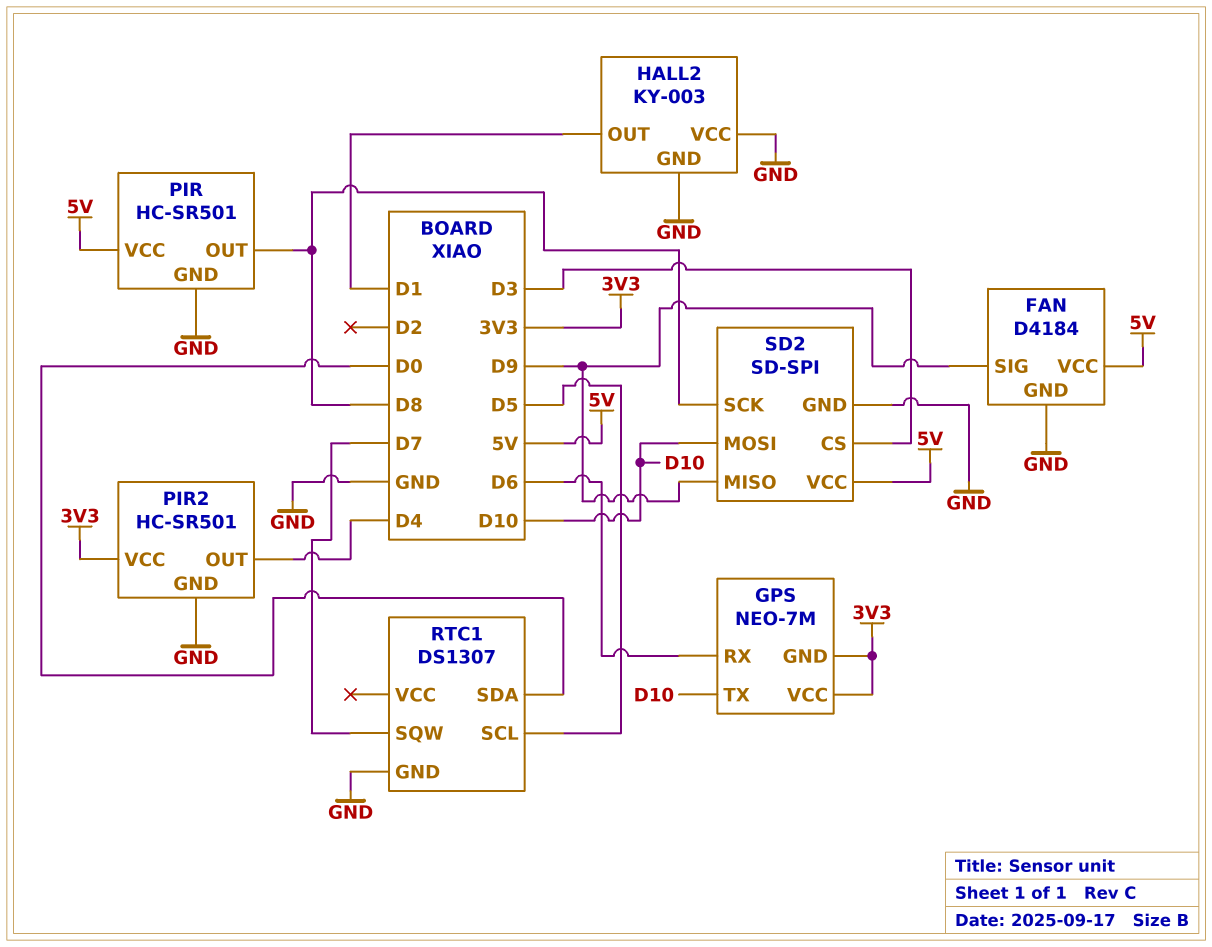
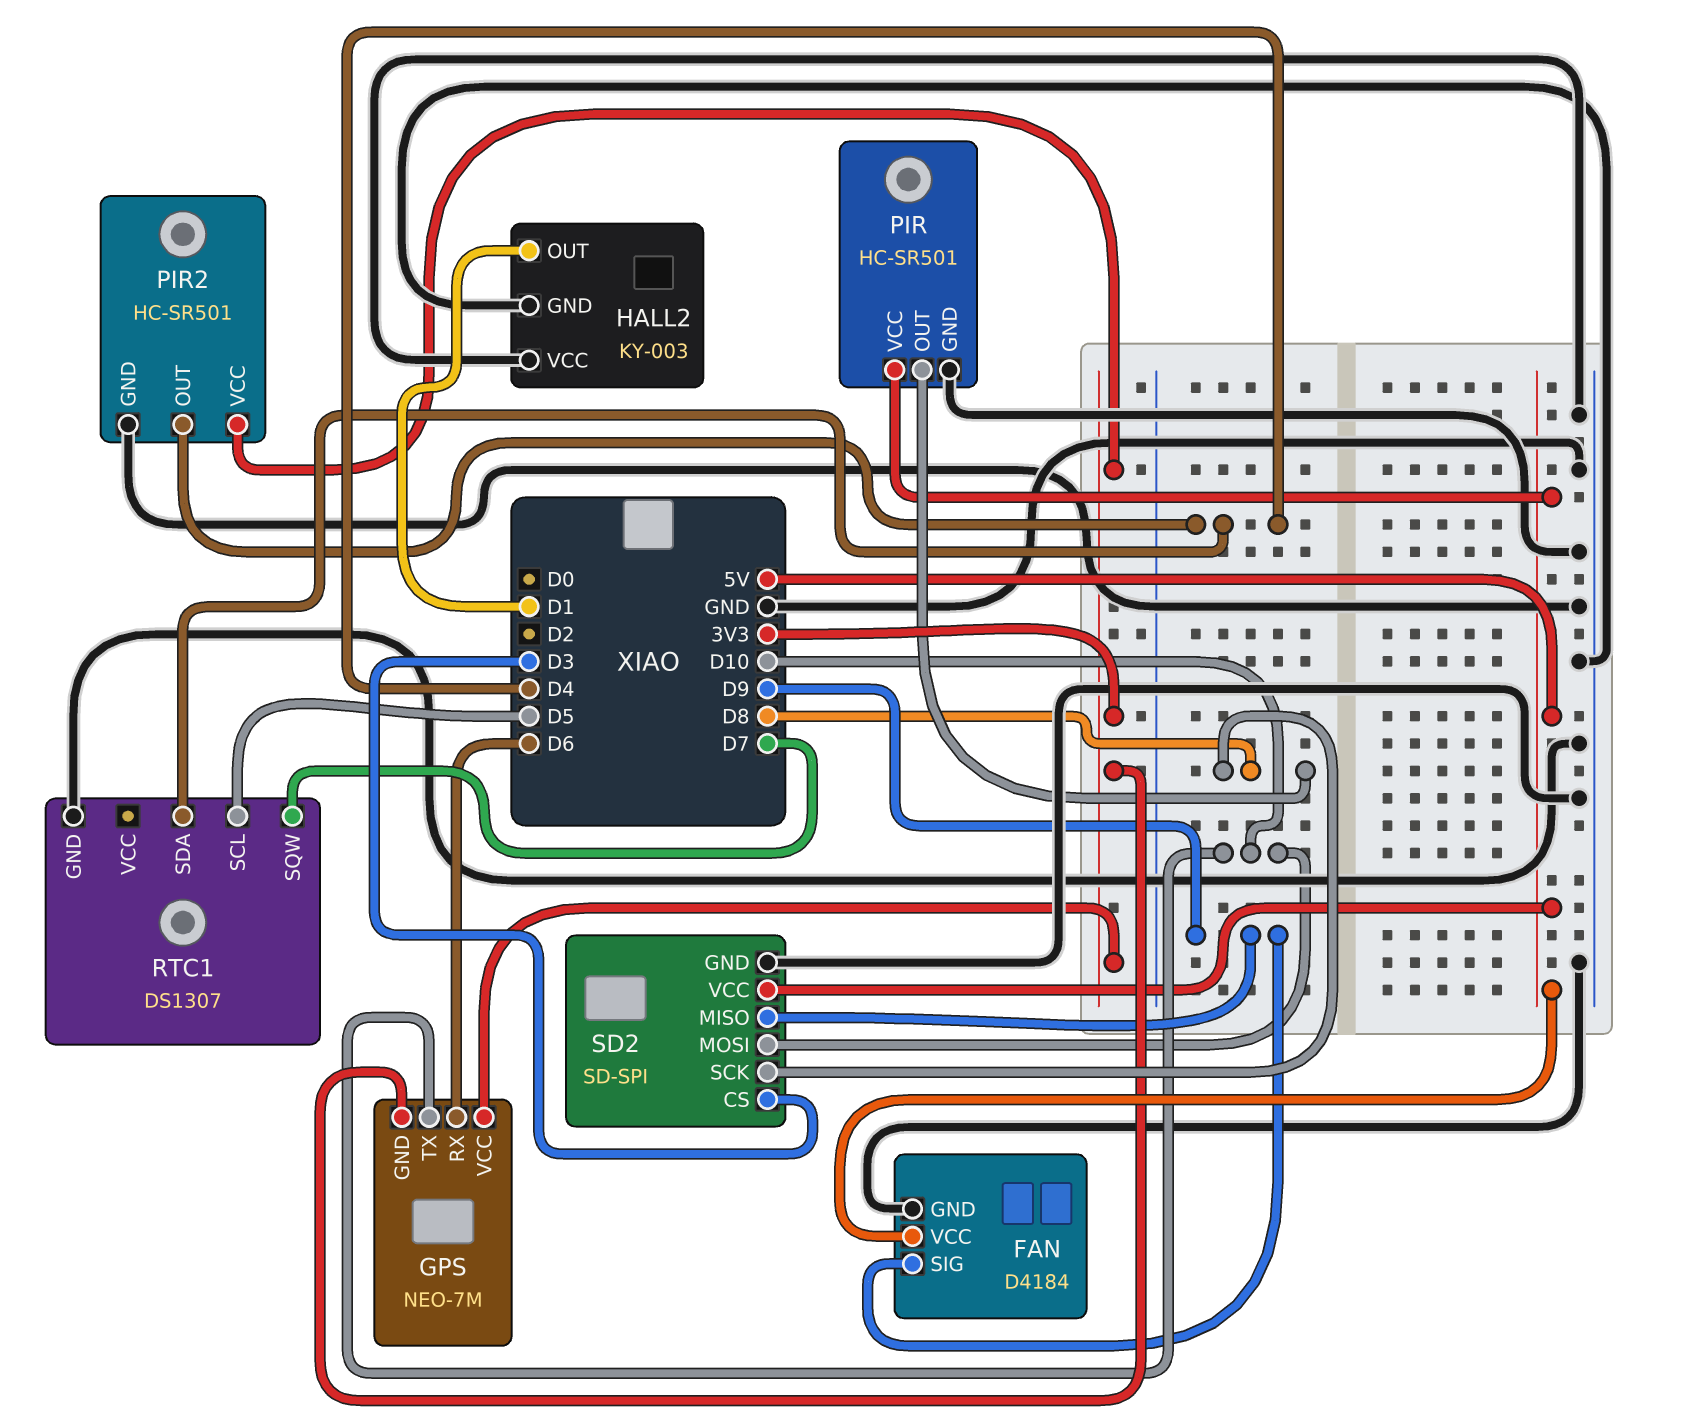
RTC1 pin SDA: D0 -> D4

